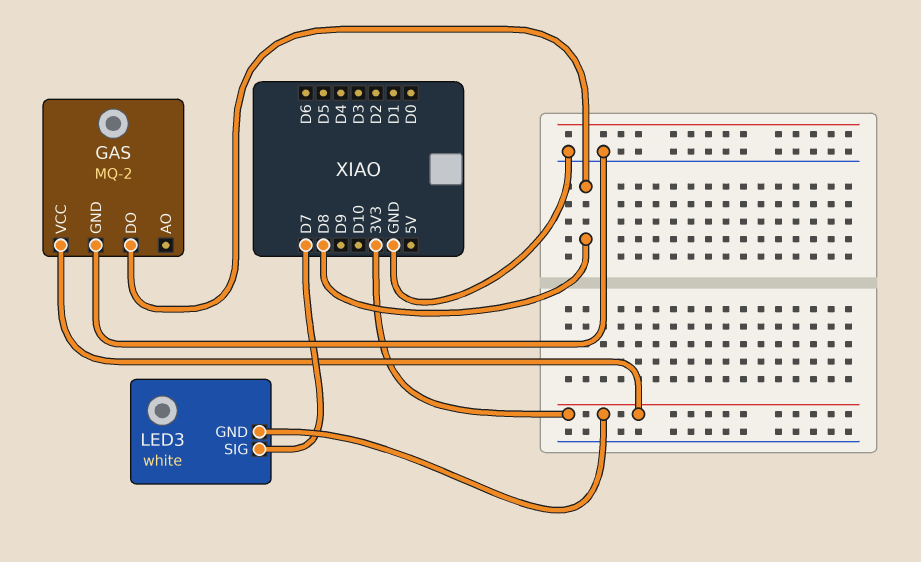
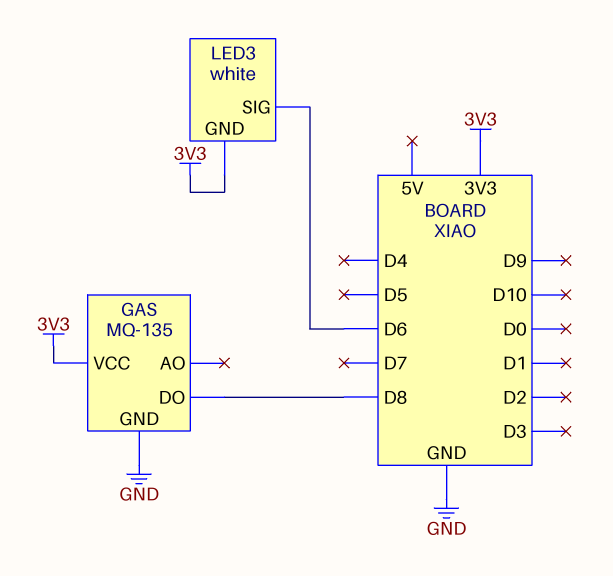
GAS: MQ-2 -> MQ-135
LED3 pin SIG: D7 -> D6

